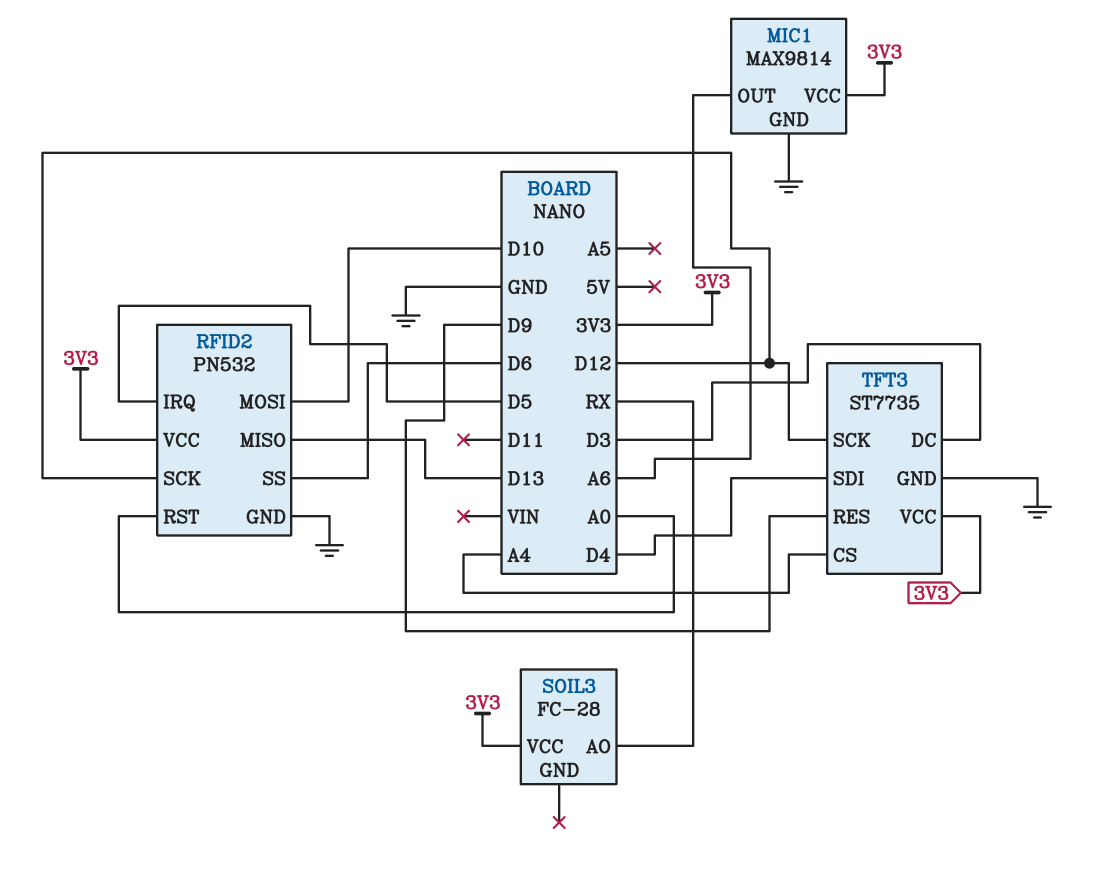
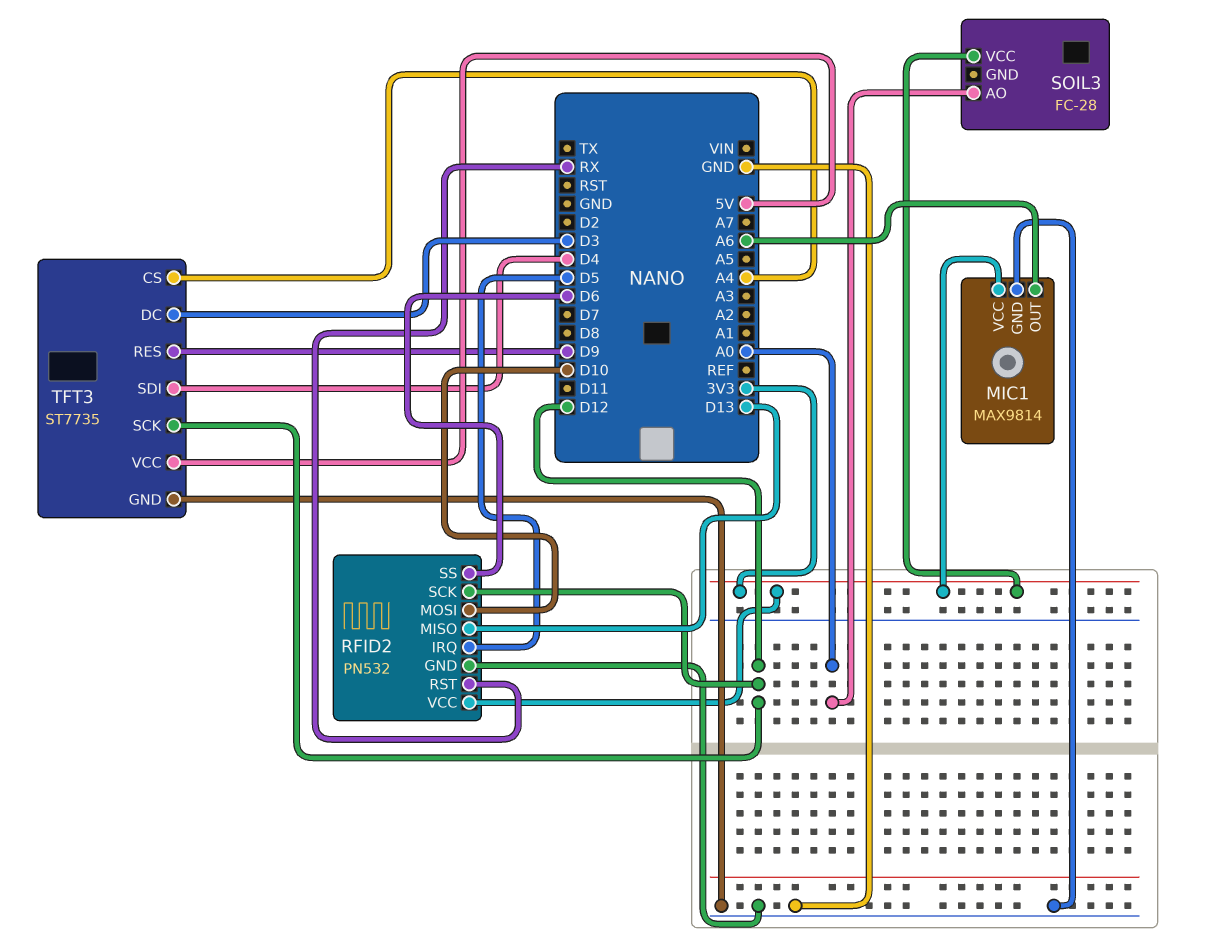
RFID2 pin RST: A0 -> RX
SOIL3 pin AO: RX -> A0
TFT3 pin VCC: 3V3 -> 5V

